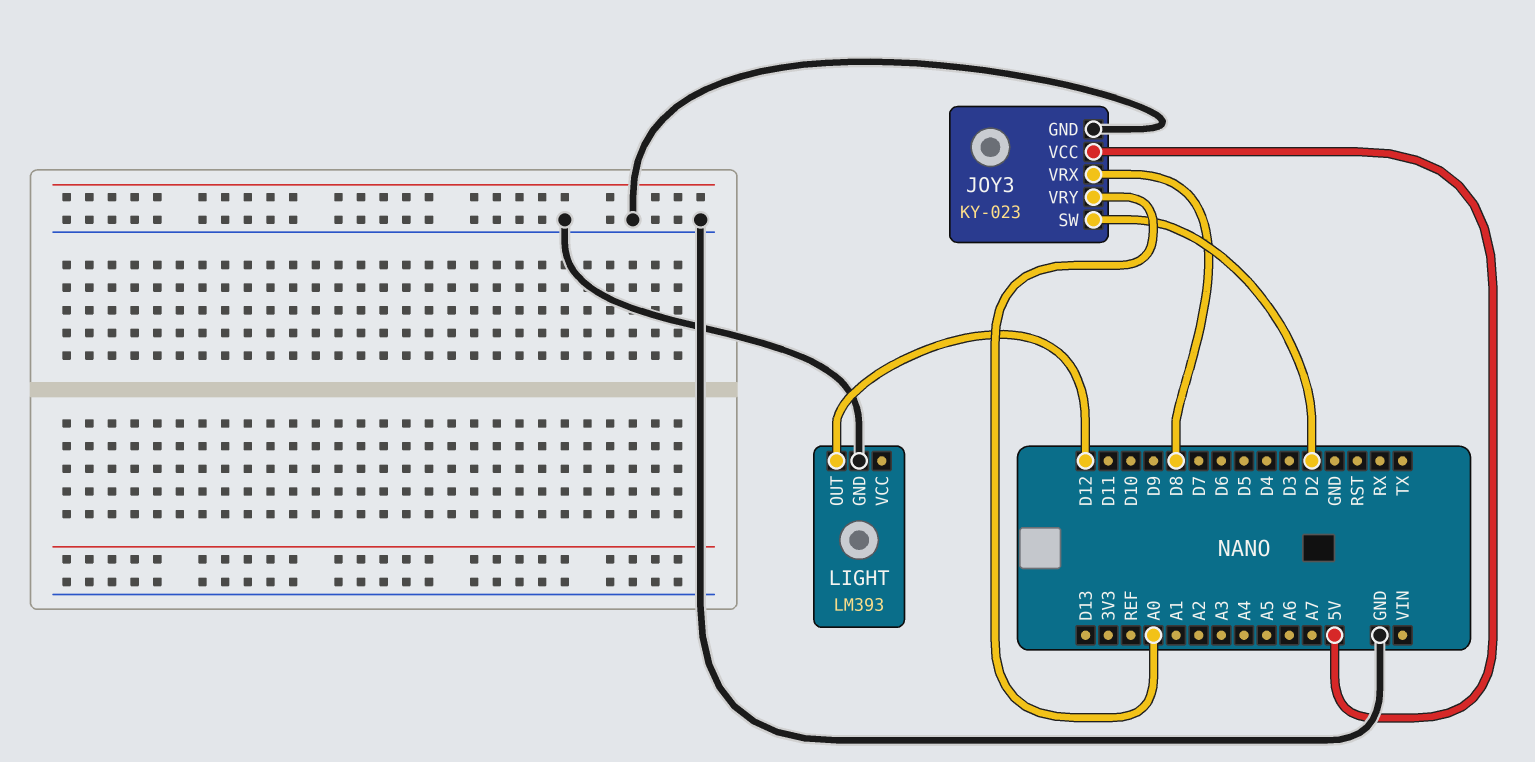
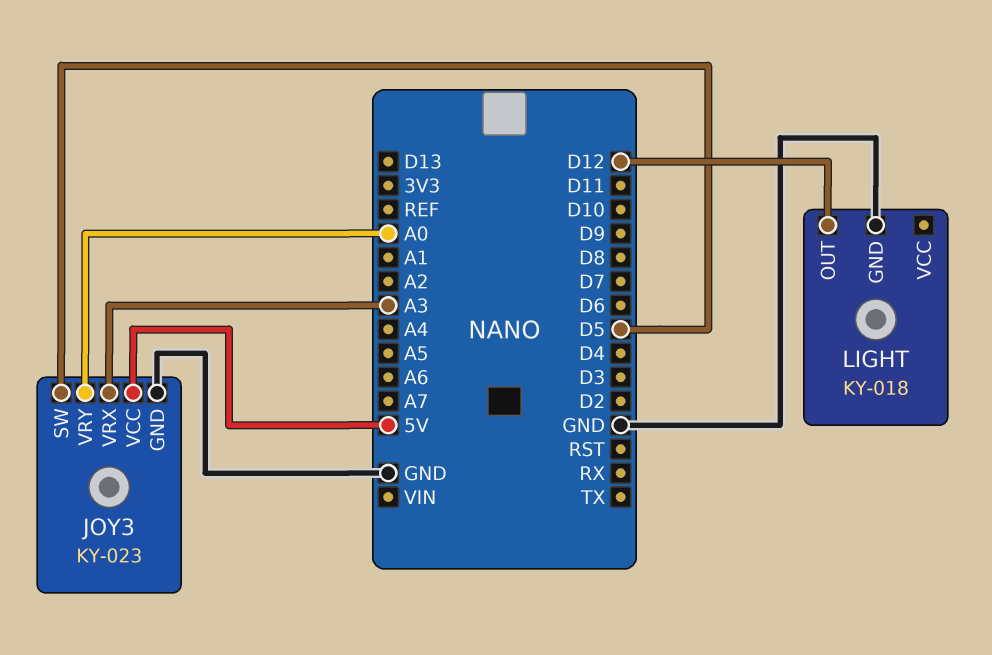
JOY3 pin SW: D2 -> D5
JOY3 pin VRX: D8 -> A3
LIGHT: LM393 -> KY-018

